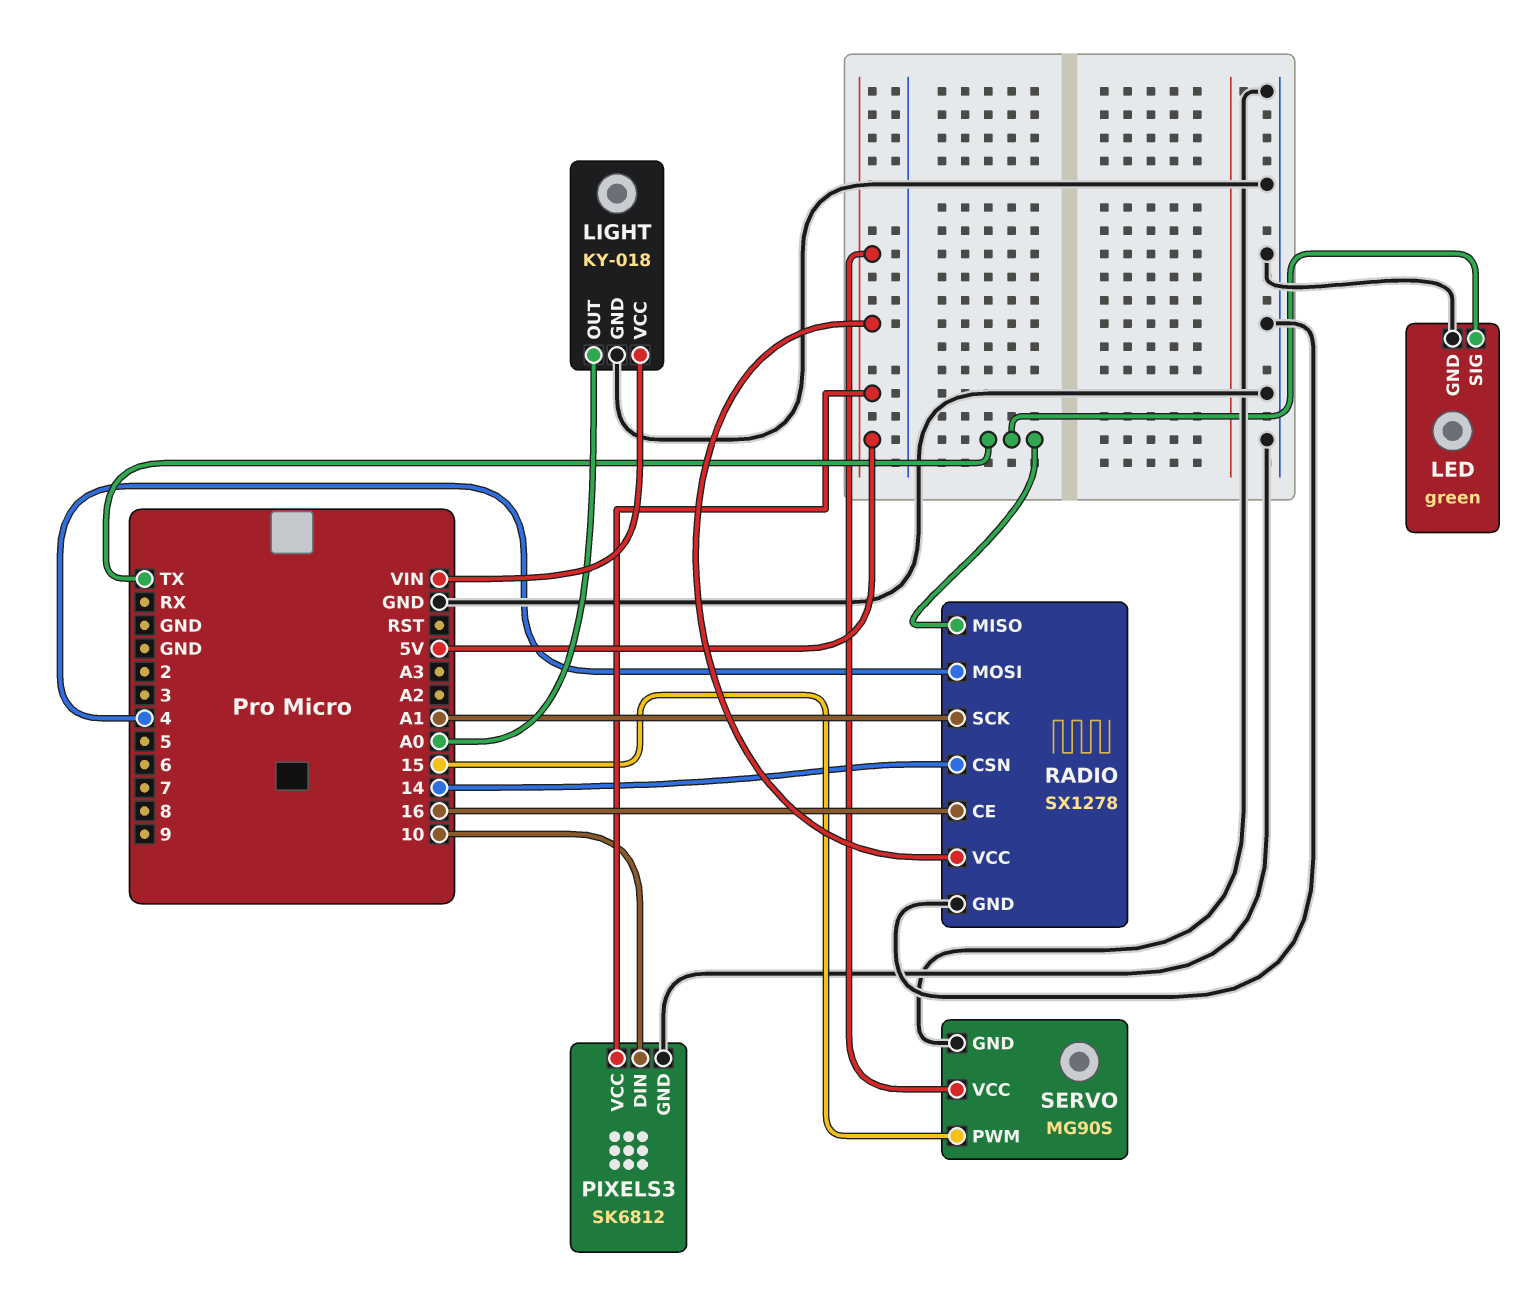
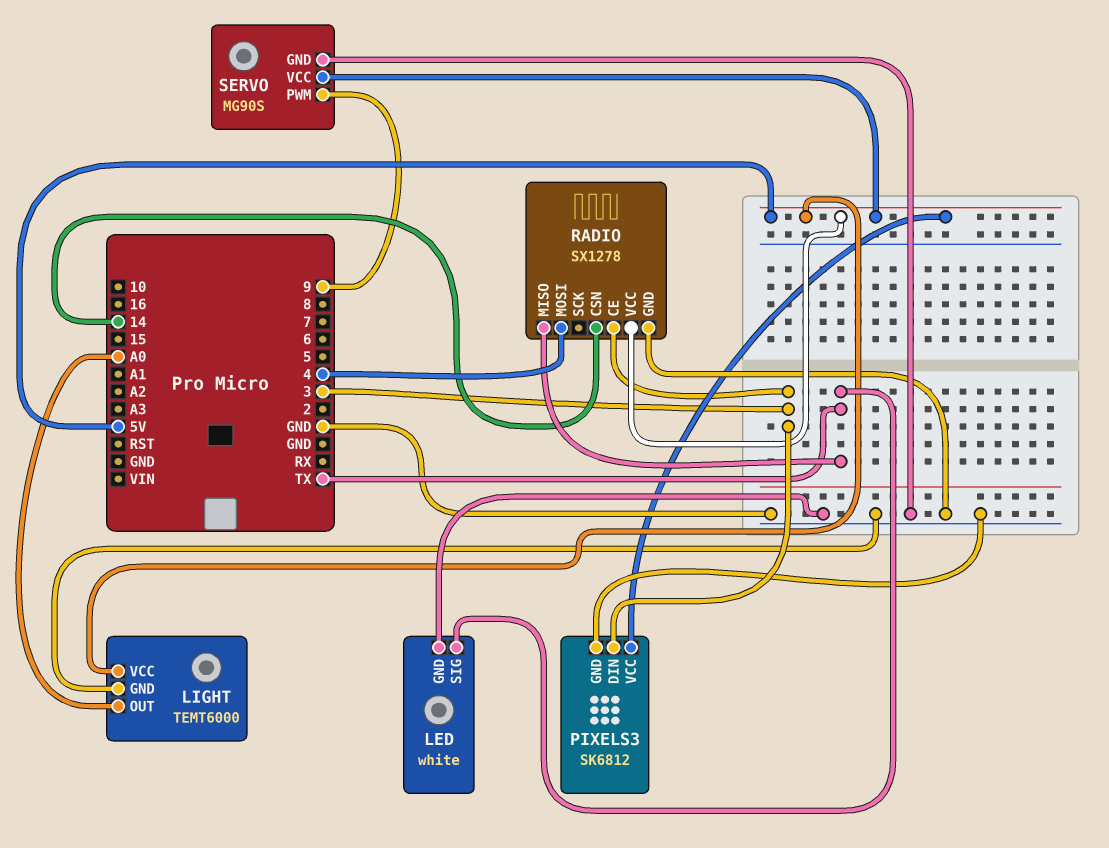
LED: green -> white
LIGHT: KY-018 -> TEMT6000
LIGHT pin VCC: VIN -> 5V
PIXELS3 pin DIN: 10 -> 3
RADIO pin CE: 16 -> 3
RADIO pin SCK: A1 -> none
SERVO pin PWM: 15 -> 9

